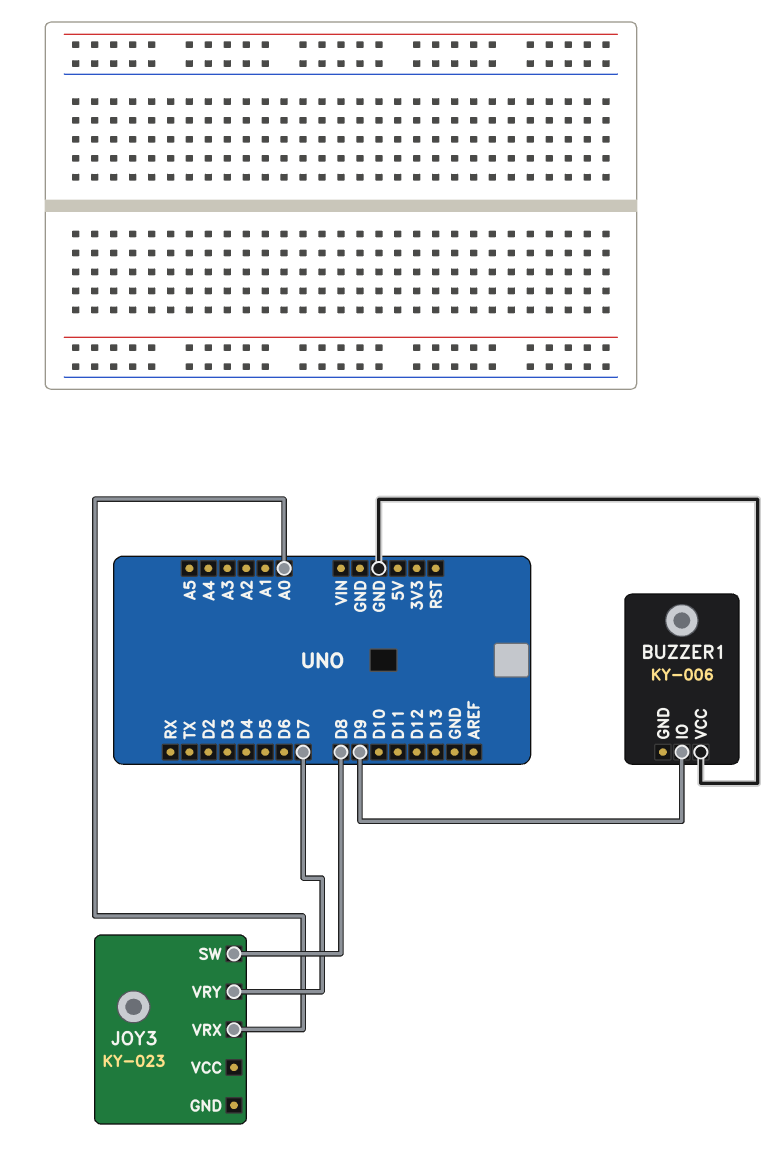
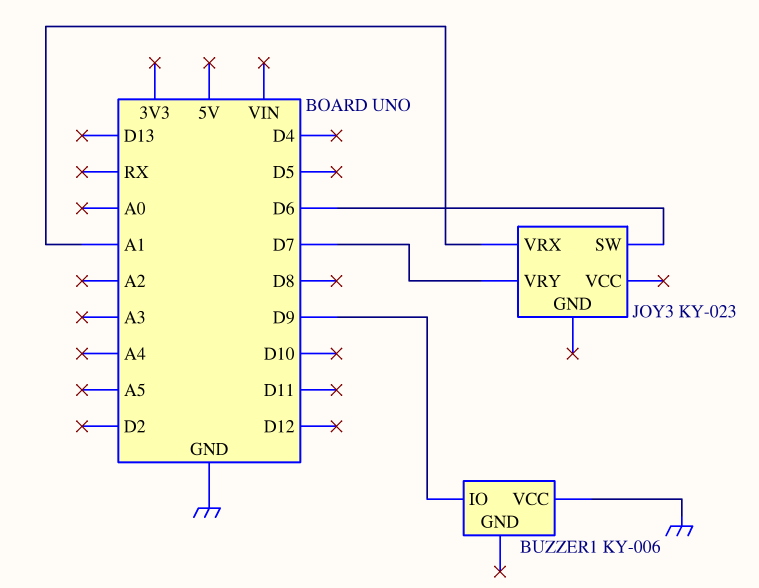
JOY3 pin SW: D8 -> D6
JOY3 pin VRX: A0 -> A1

